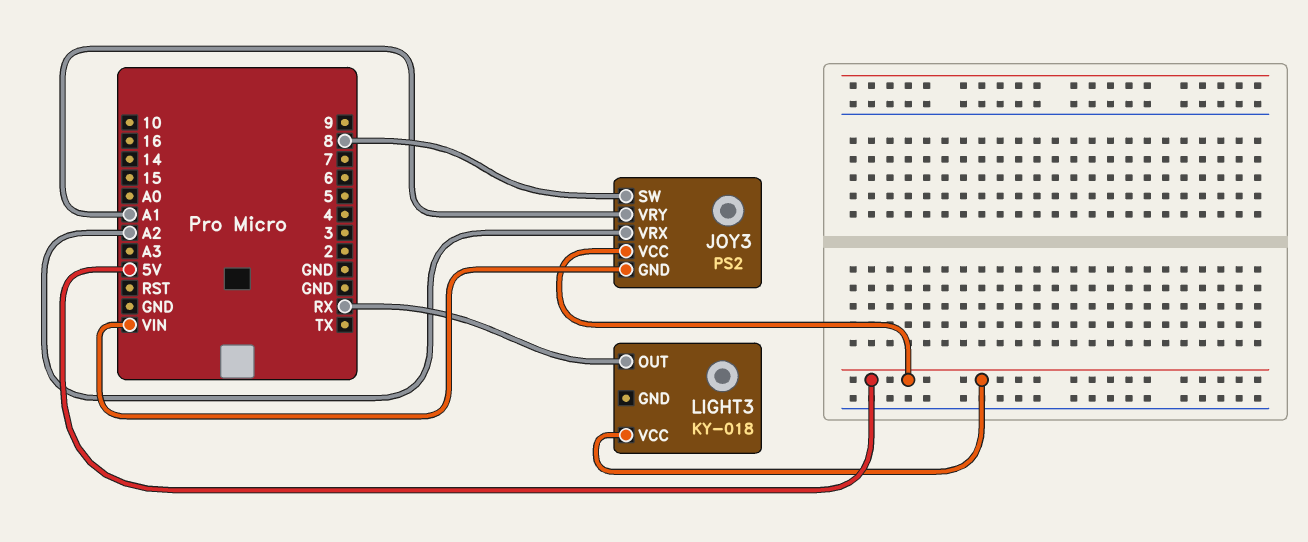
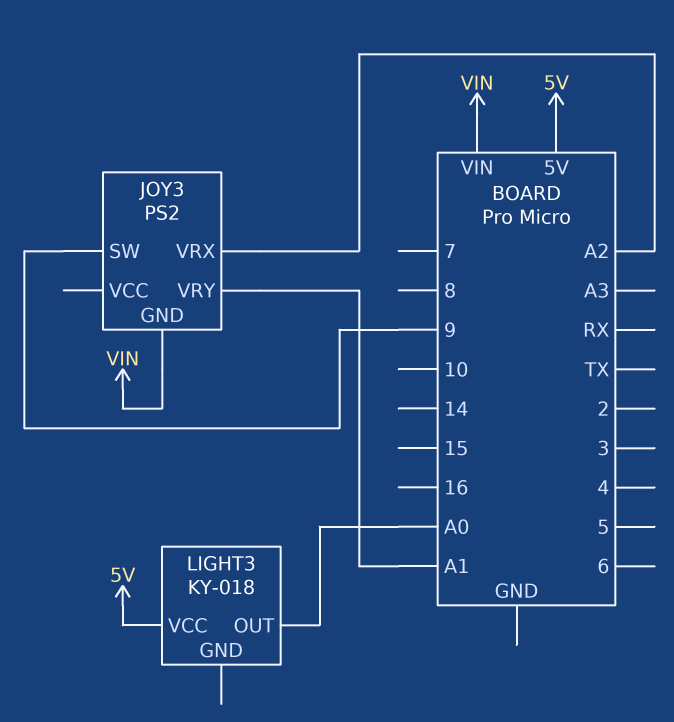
JOY3 pin SW: 8 -> 9
JOY3 pin VCC: 5V -> none
LIGHT3 pin OUT: RX -> A0

